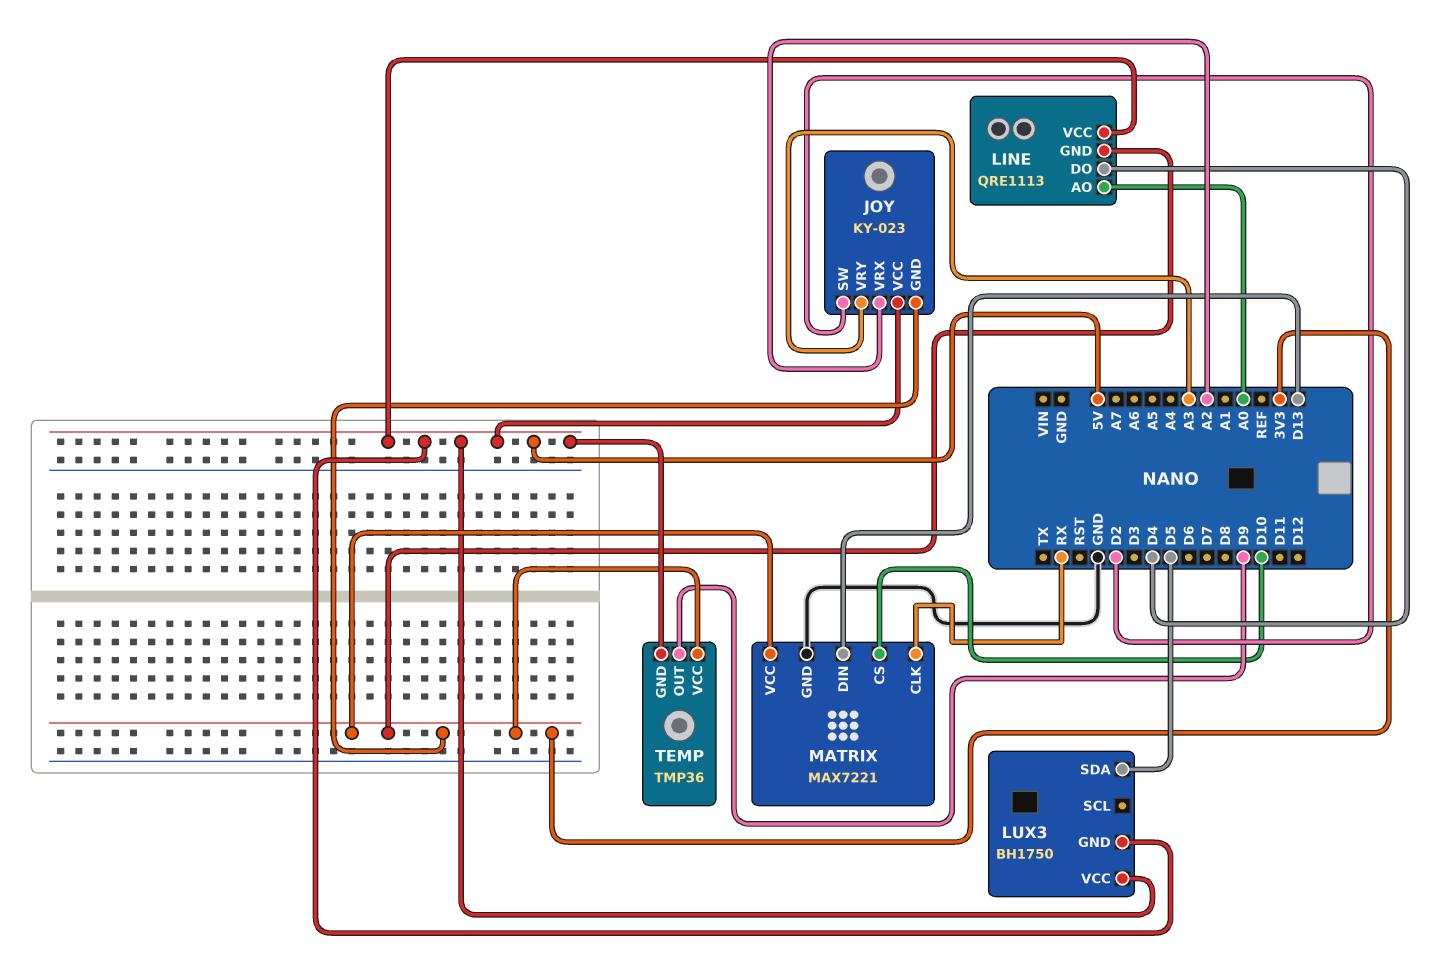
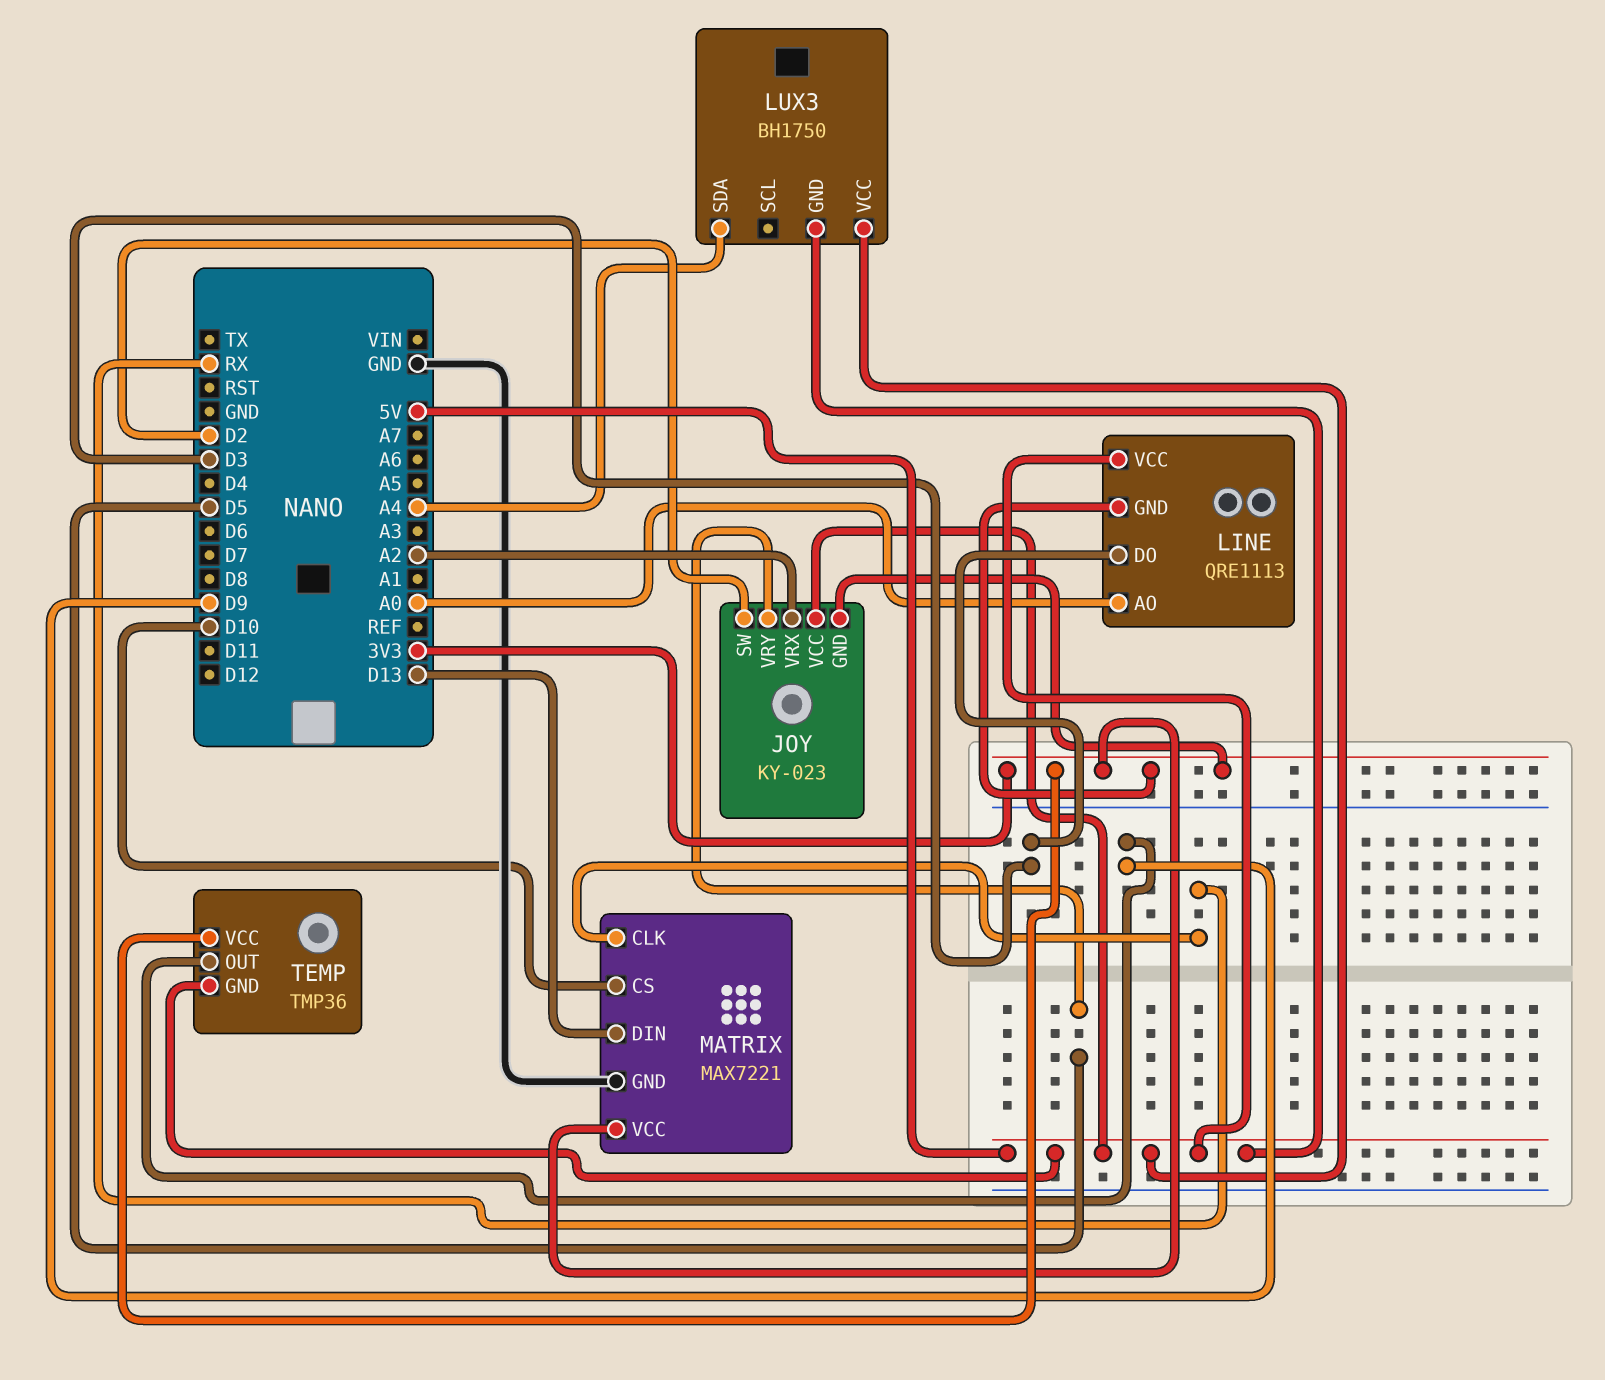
JOY pin VRY: A3 -> D5
LINE pin DO: D4 -> D3
LUX3 pin SDA: D5 -> A4

